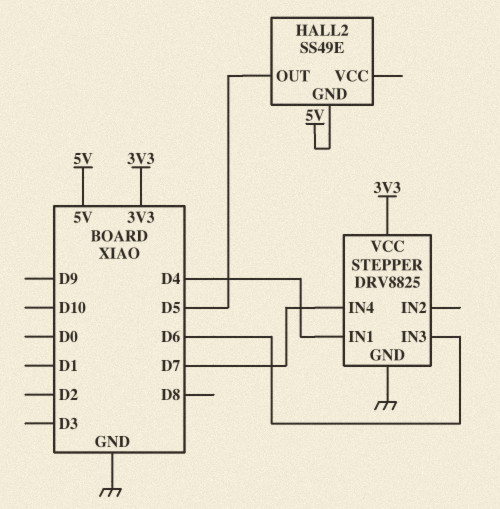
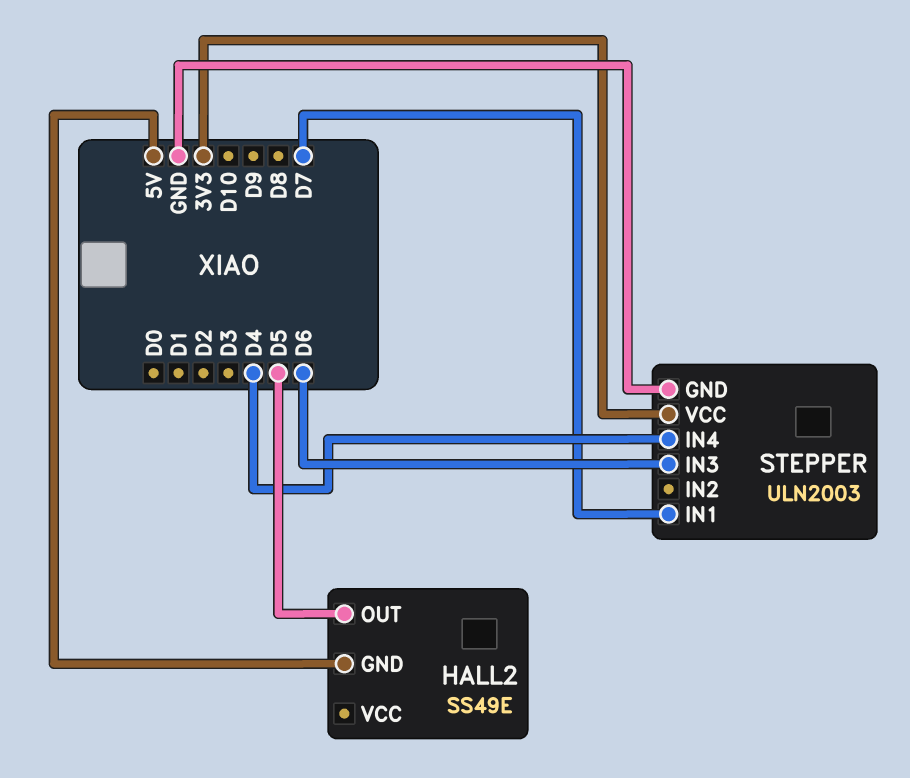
STEPPER: DRV8825 -> ULN2003
STEPPER pin IN1: D4 -> D7
STEPPER pin IN4: D7 -> D4

